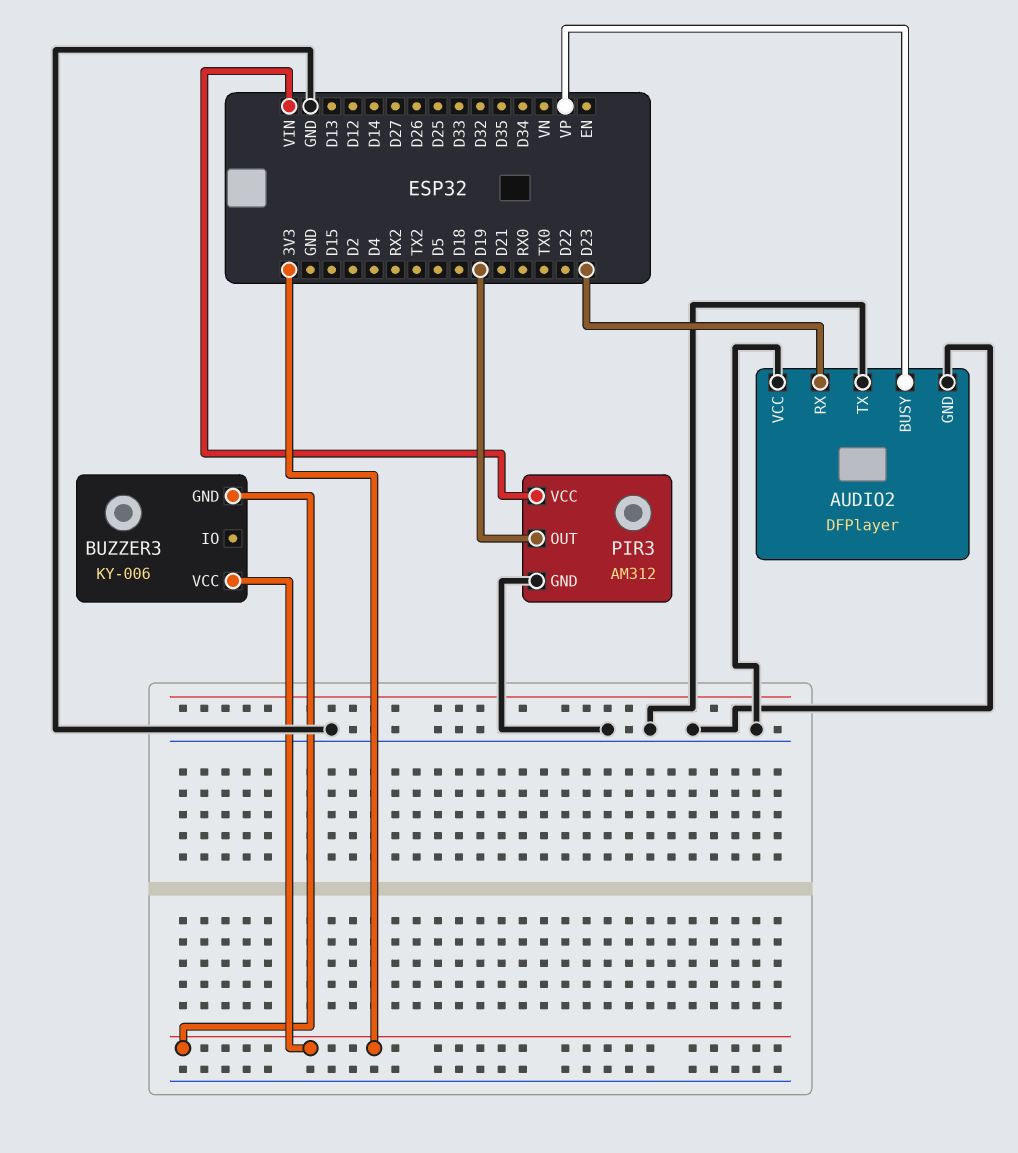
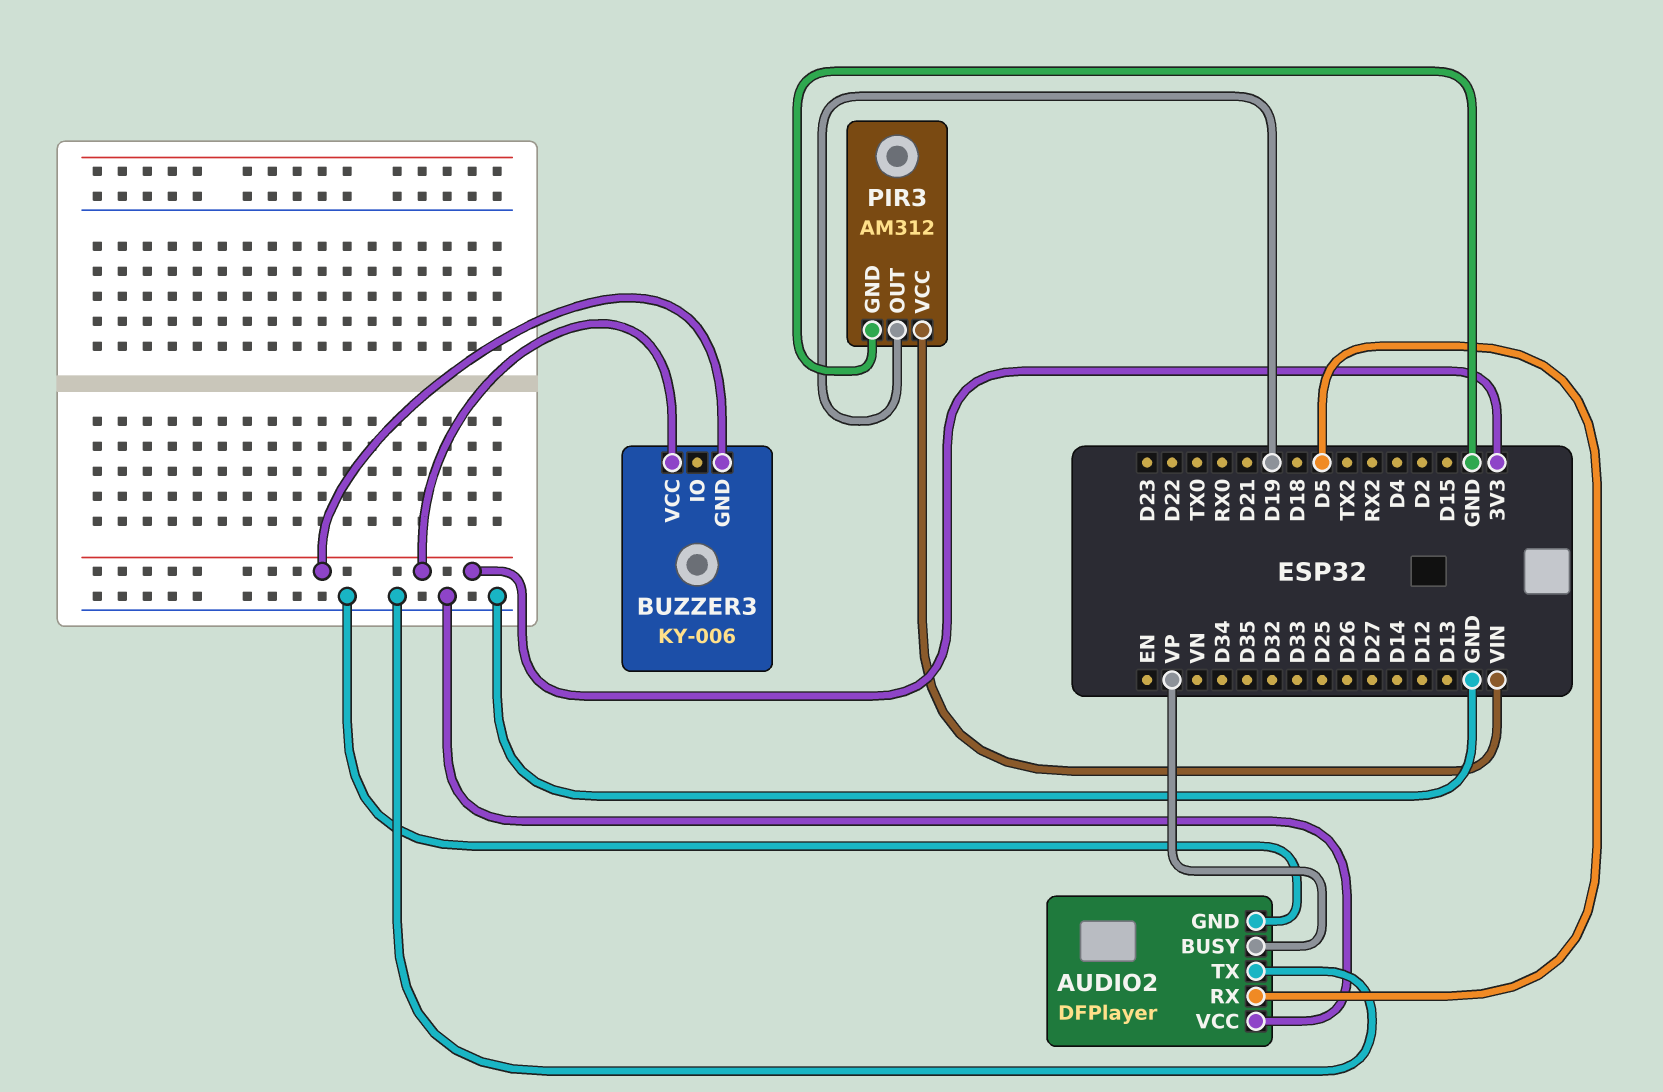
AUDIO2 pin RX: D23 -> D5

